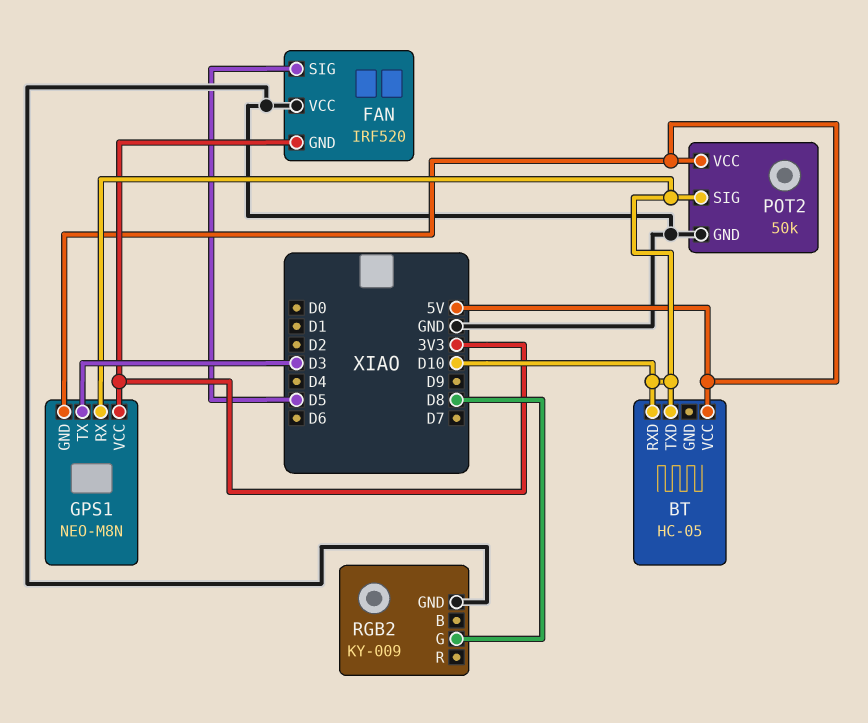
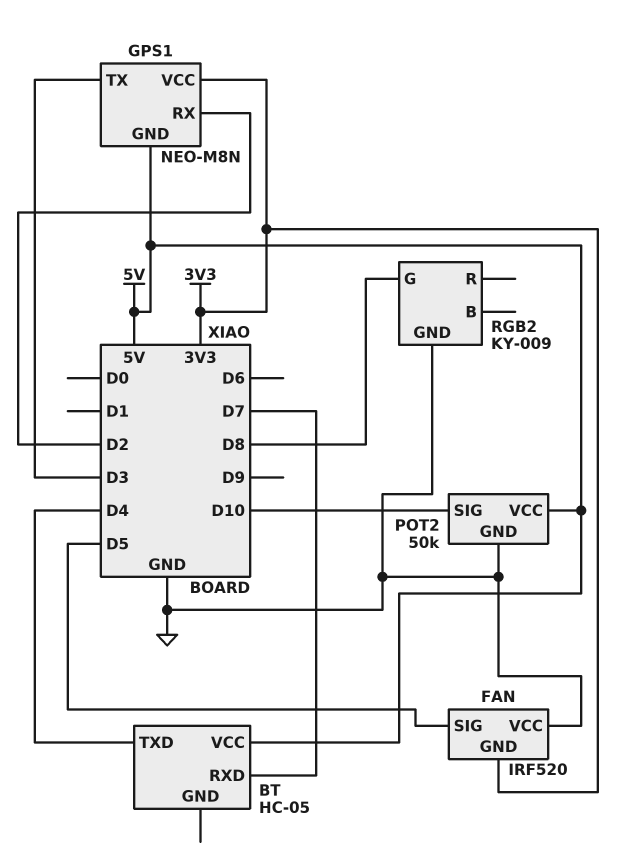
BT pin RXD: D10 -> D7
BT pin TXD: D10 -> D4
GPS1 pin RX: D10 -> D2

